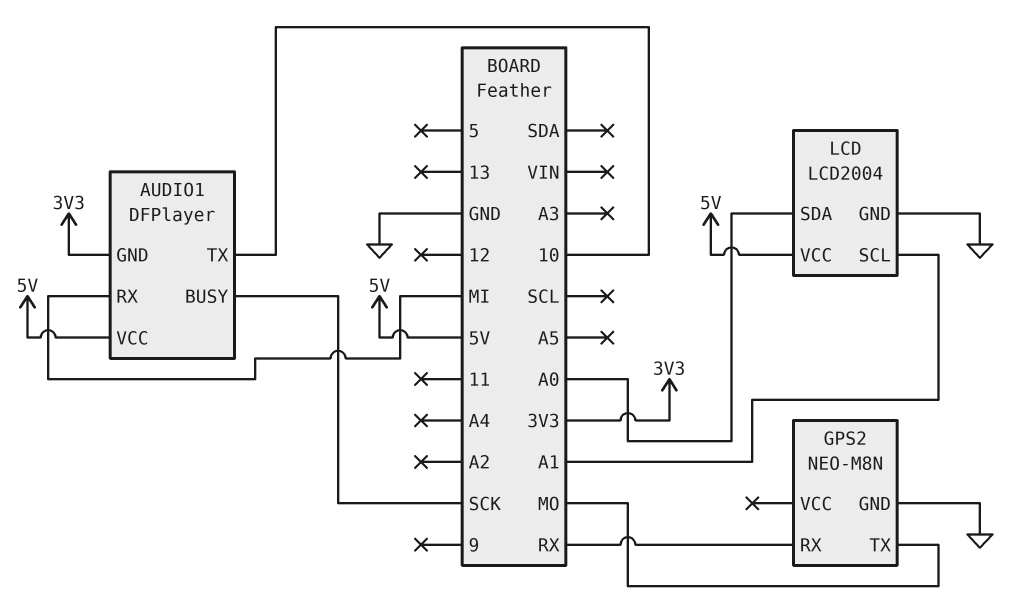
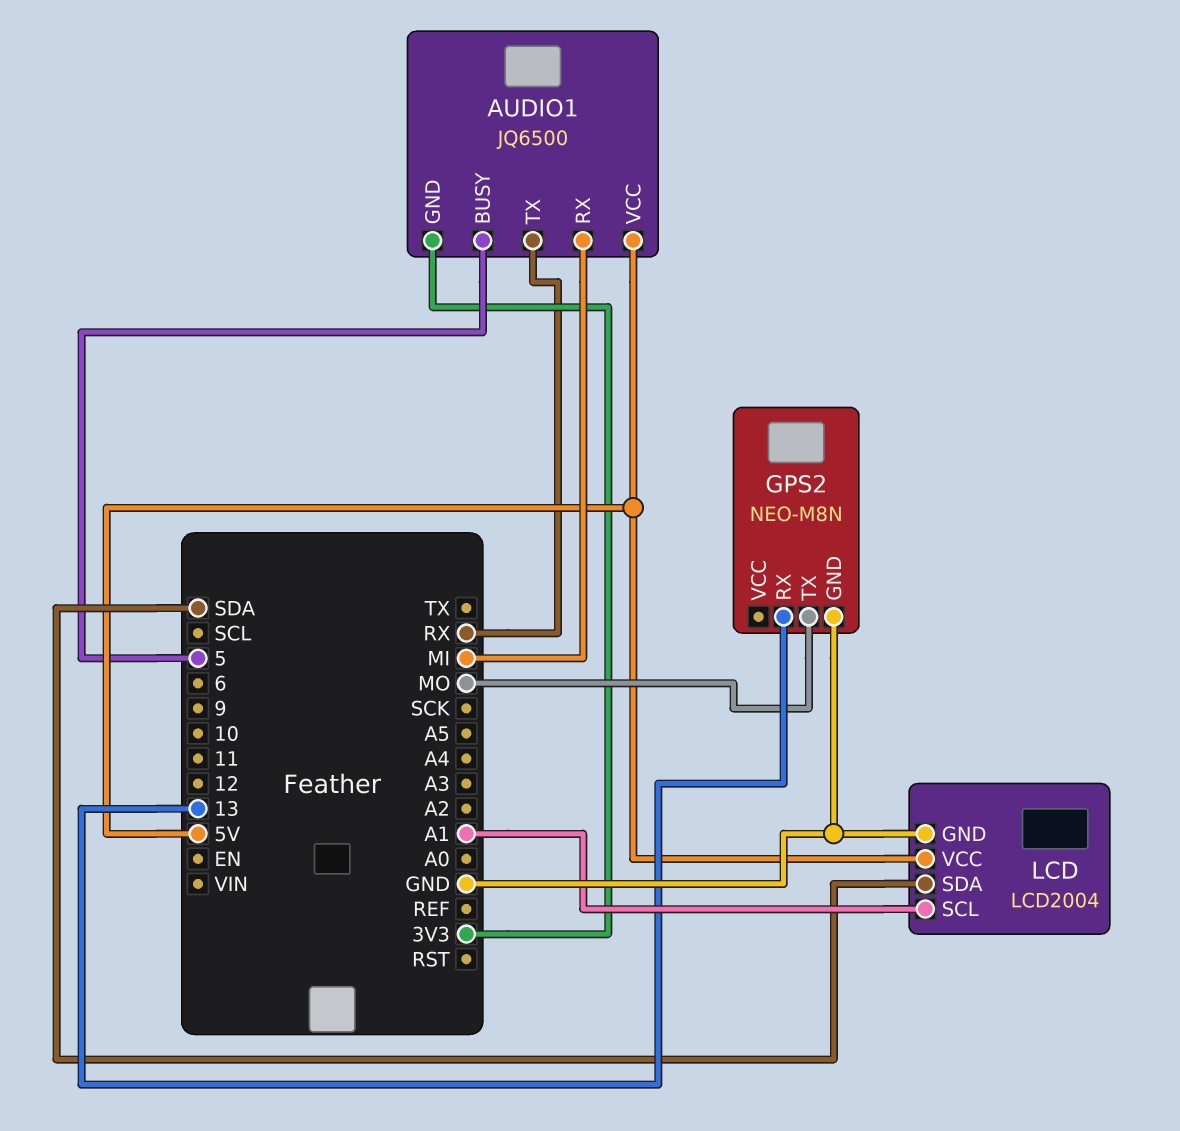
AUDIO1: DFPlayer -> JQ6500
AUDIO1 pin BUSY: SCK -> 5
AUDIO1 pin TX: 10 -> RX
GPS2 pin RX: RX -> 13
LCD pin SDA: A0 -> SDA

